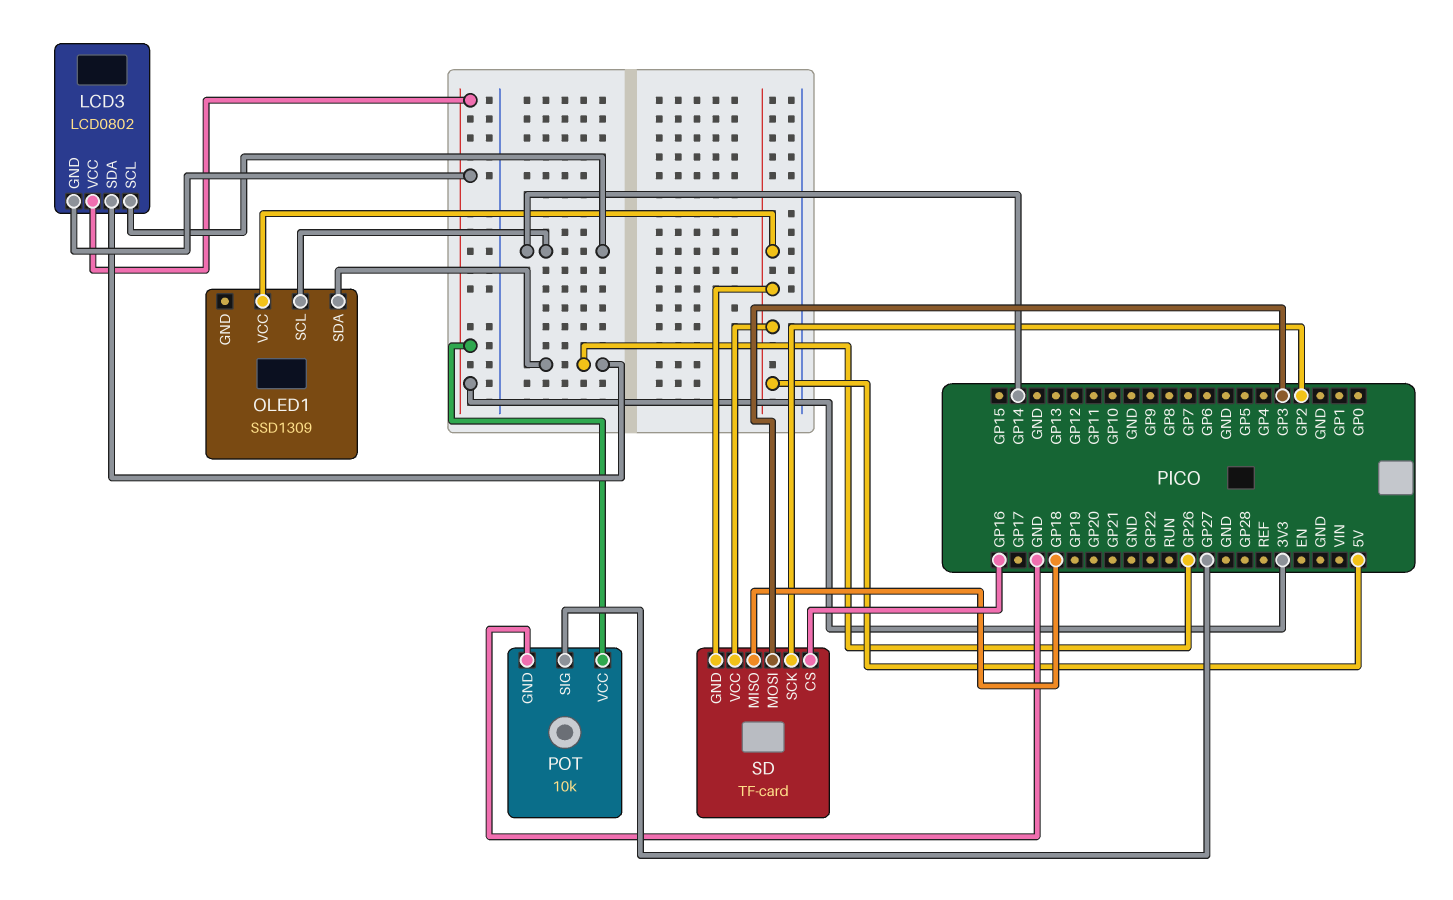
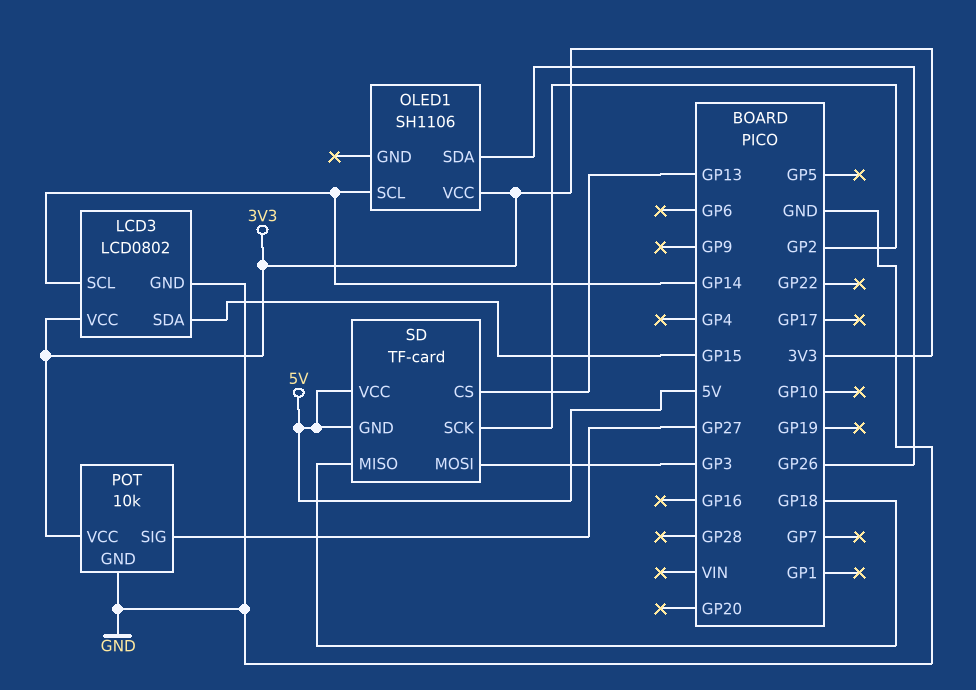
LCD3 pin GND: 3V3 -> GND
LCD3 pin SDA: GP26 -> GP15
OLED1: SSD1309 -> SH1106
OLED1 pin VCC: 5V -> 3V3
SD pin CS: GP16 -> GP13

